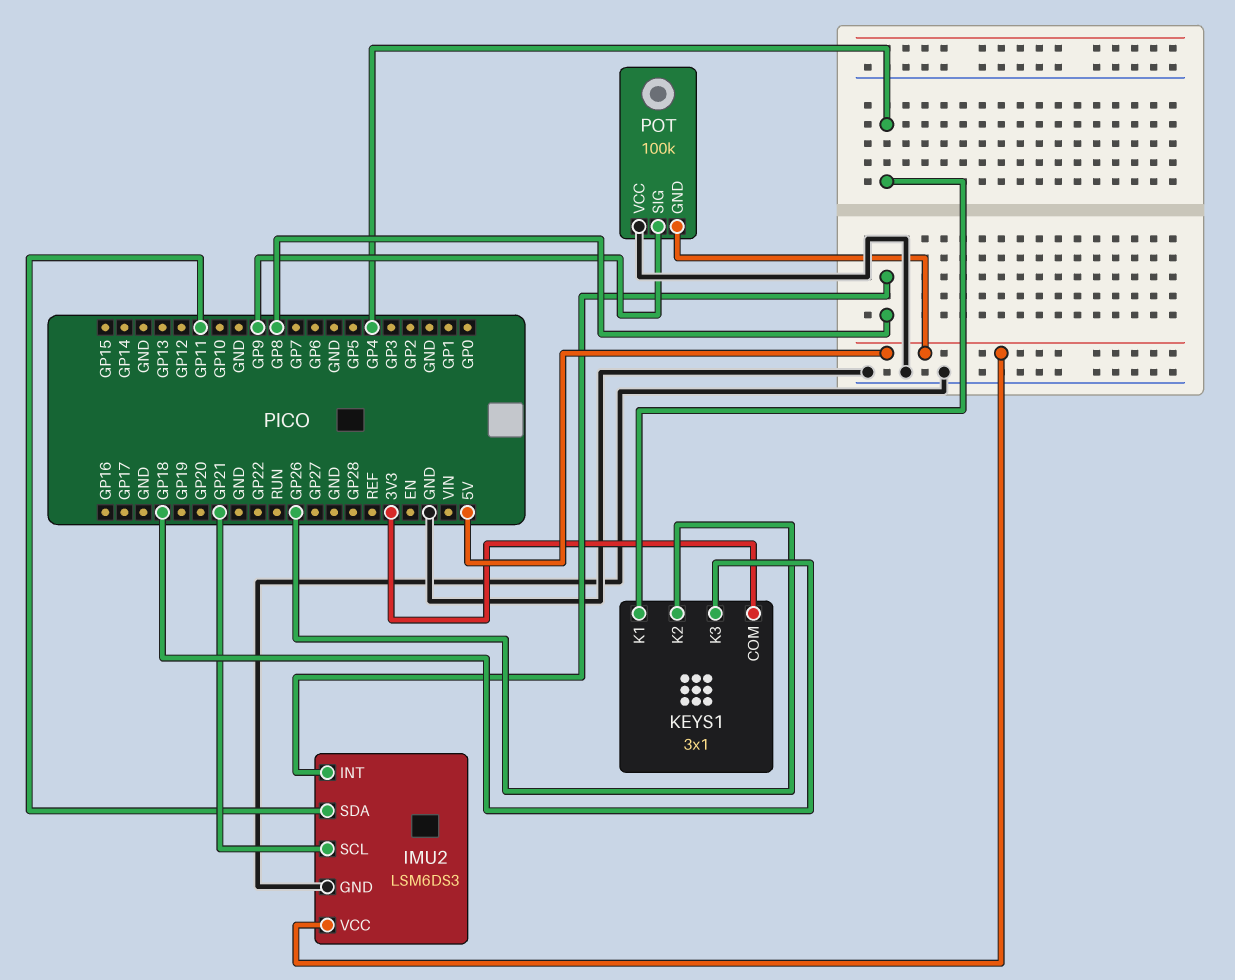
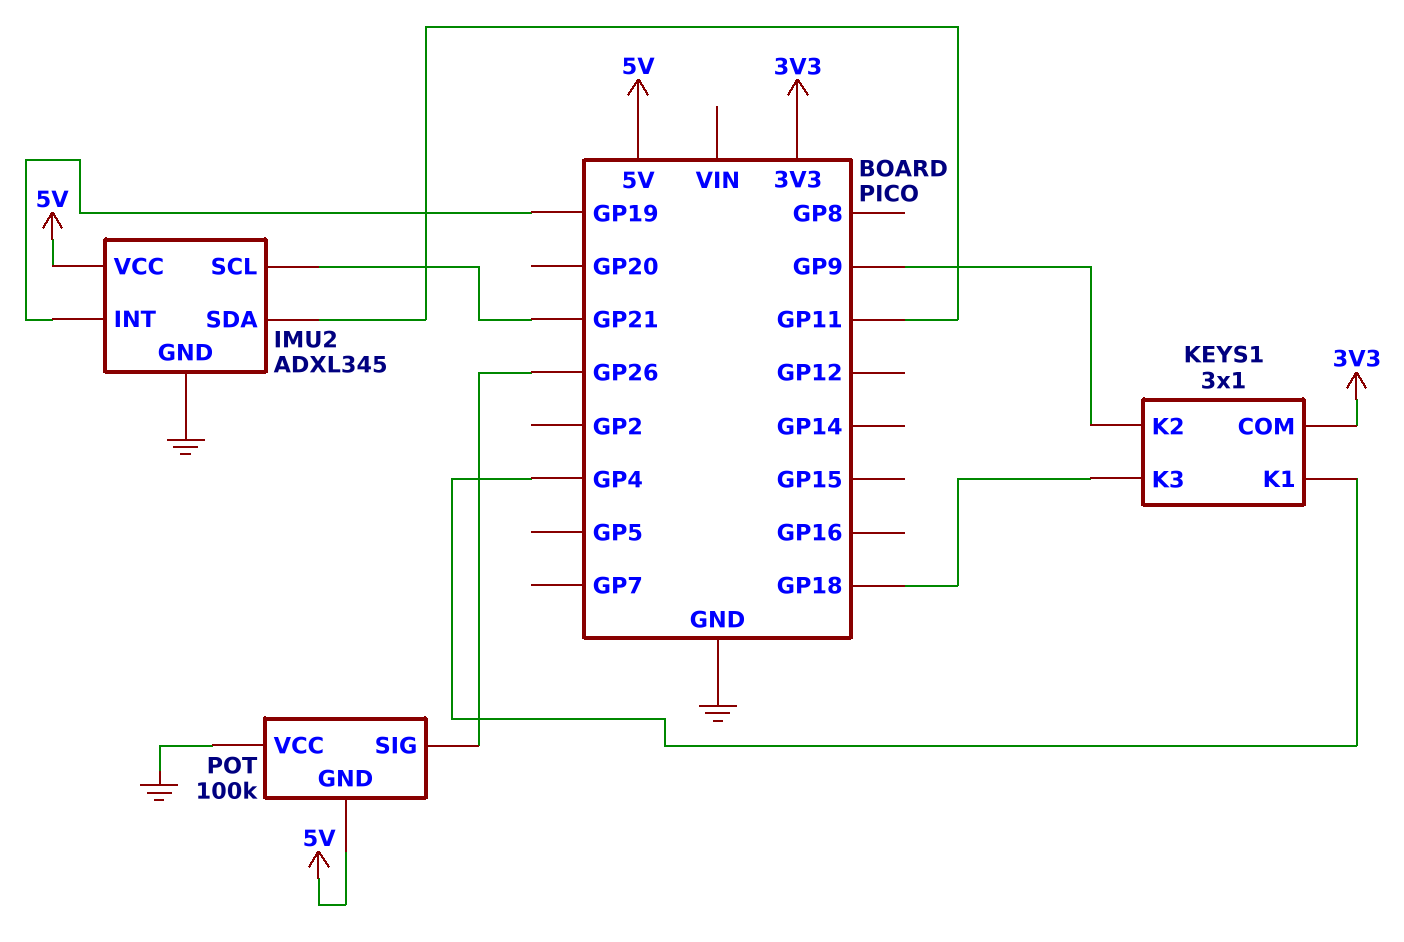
IMU2: LSM6DS3 -> ADXL345
IMU2 pin INT: GP8 -> GP19
KEYS1 pin K2: GP26 -> GP9
POT pin SIG: GP9 -> GP26

